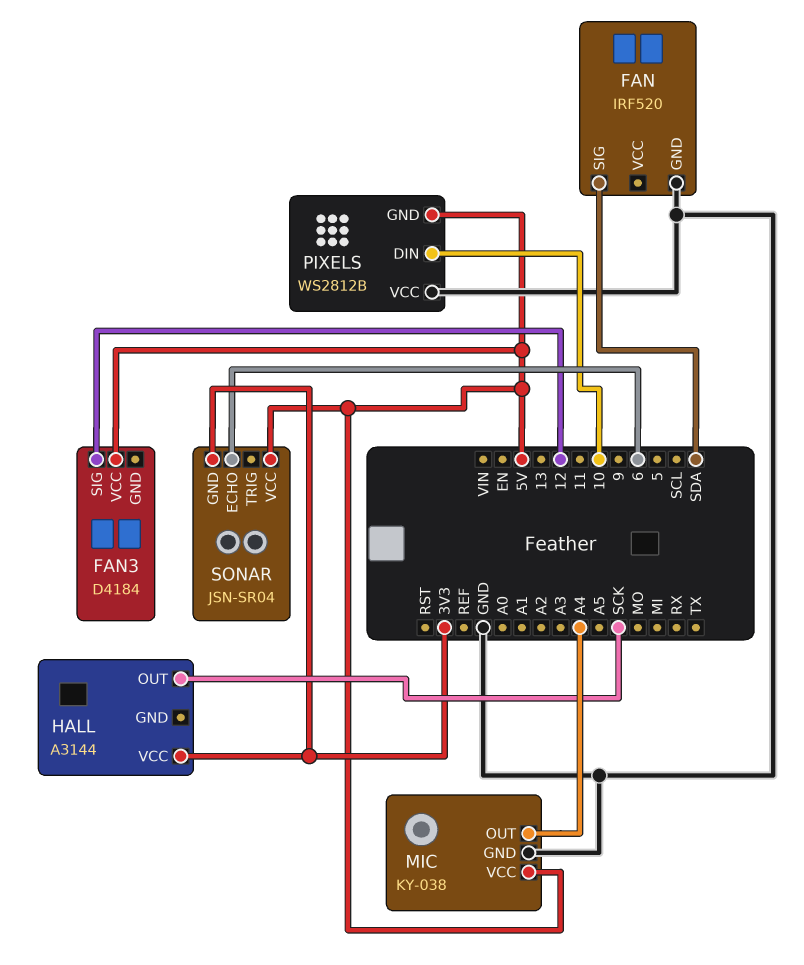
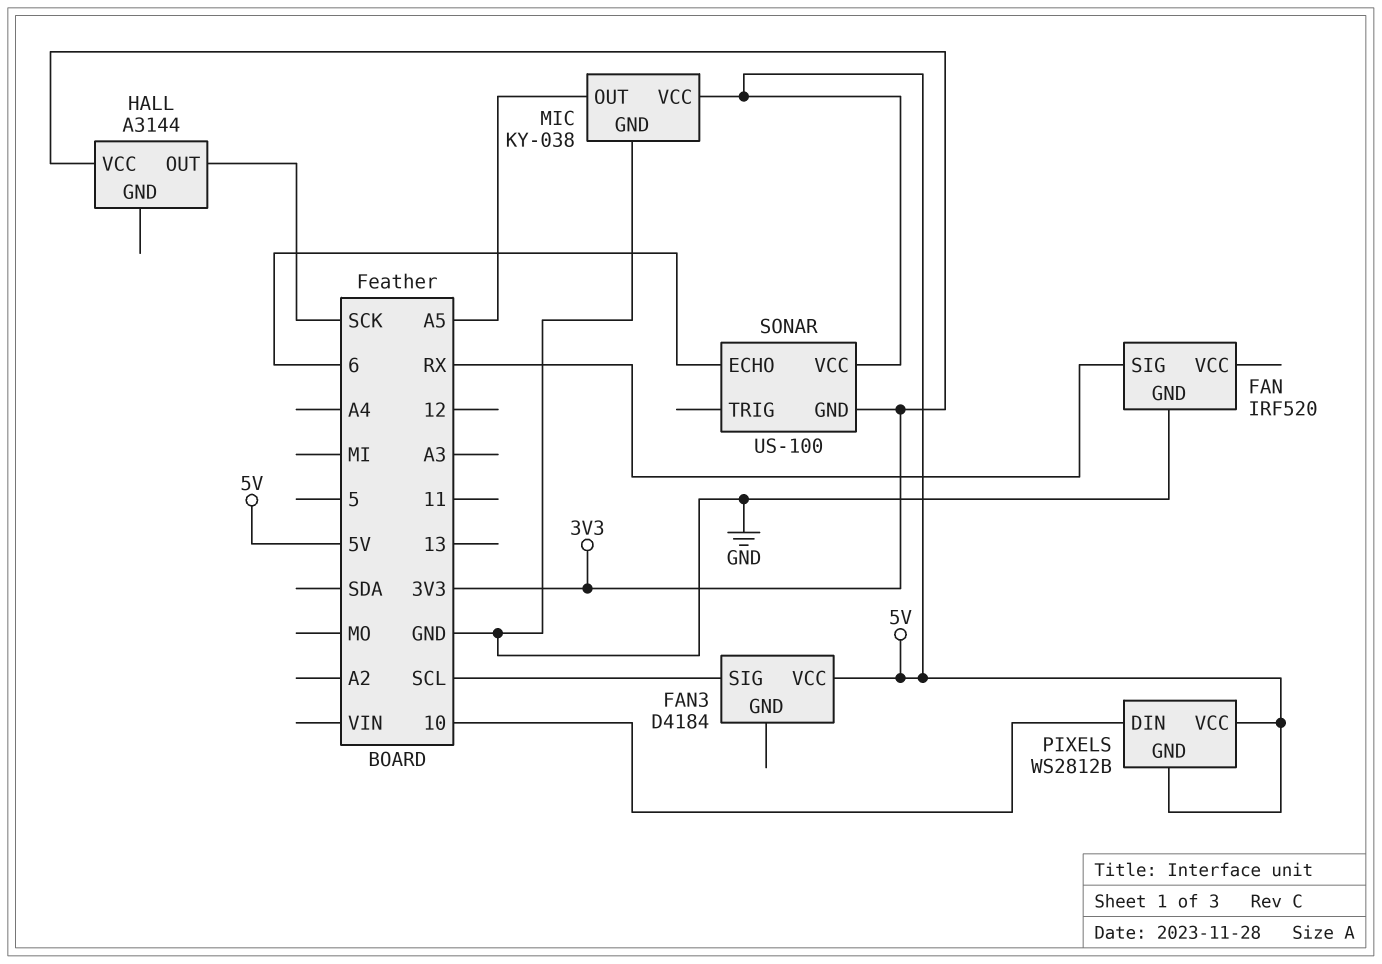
FAN pin SIG: SDA -> RX
FAN3 pin SIG: 12 -> SCL
MIC pin OUT: A4 -> A5
PIXELS pin VCC: GND -> 5V
SONAR: JSN-SR04 -> US-100

